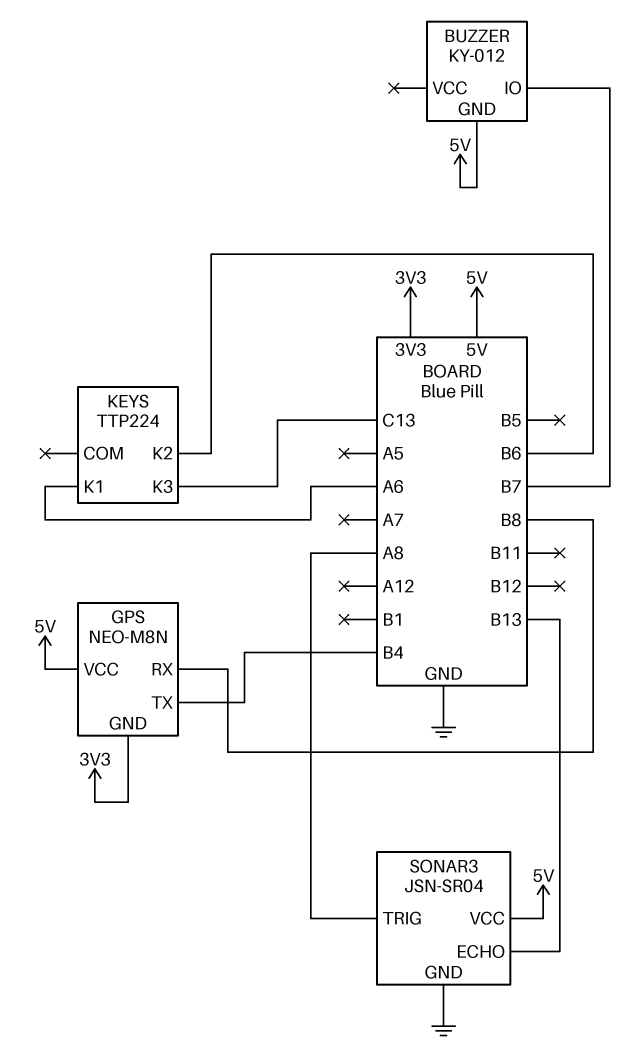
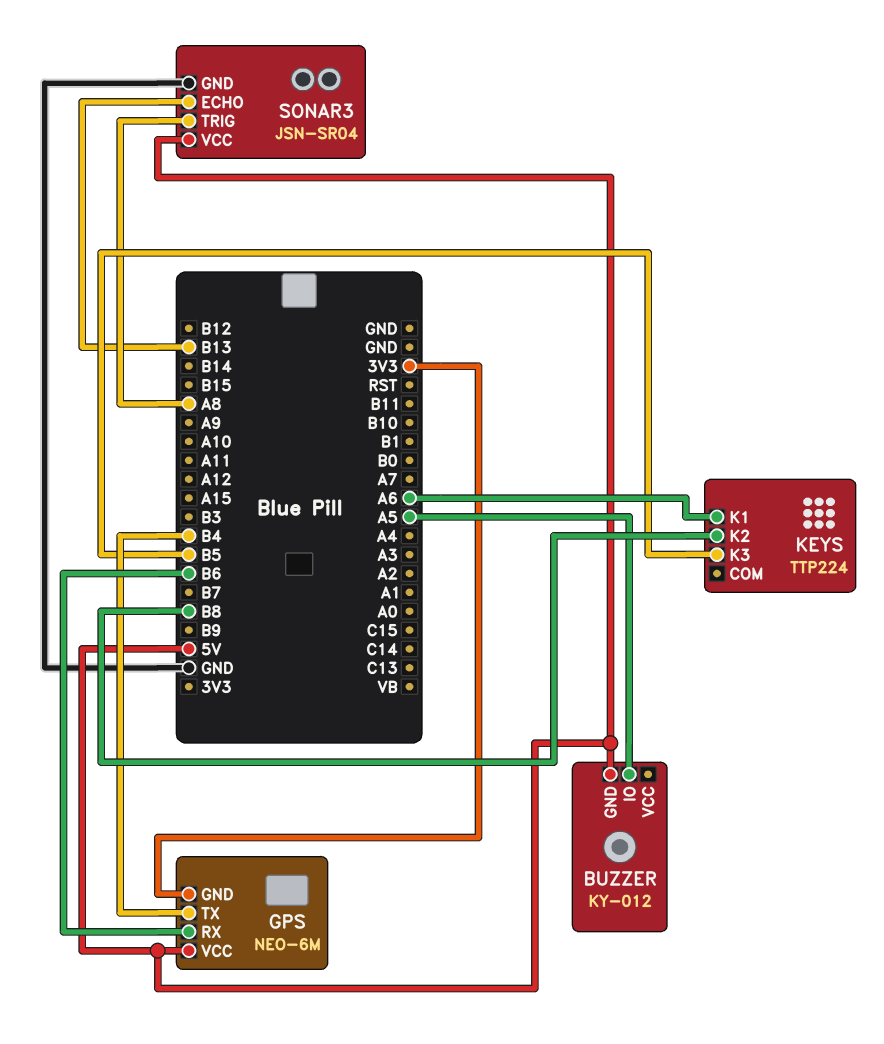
BUZZER pin IO: B7 -> A5
GPS: NEO-M8N -> NEO-6M
GPS pin RX: B8 -> B6
KEYS pin K2: B6 -> B8
KEYS pin K3: C13 -> B5

